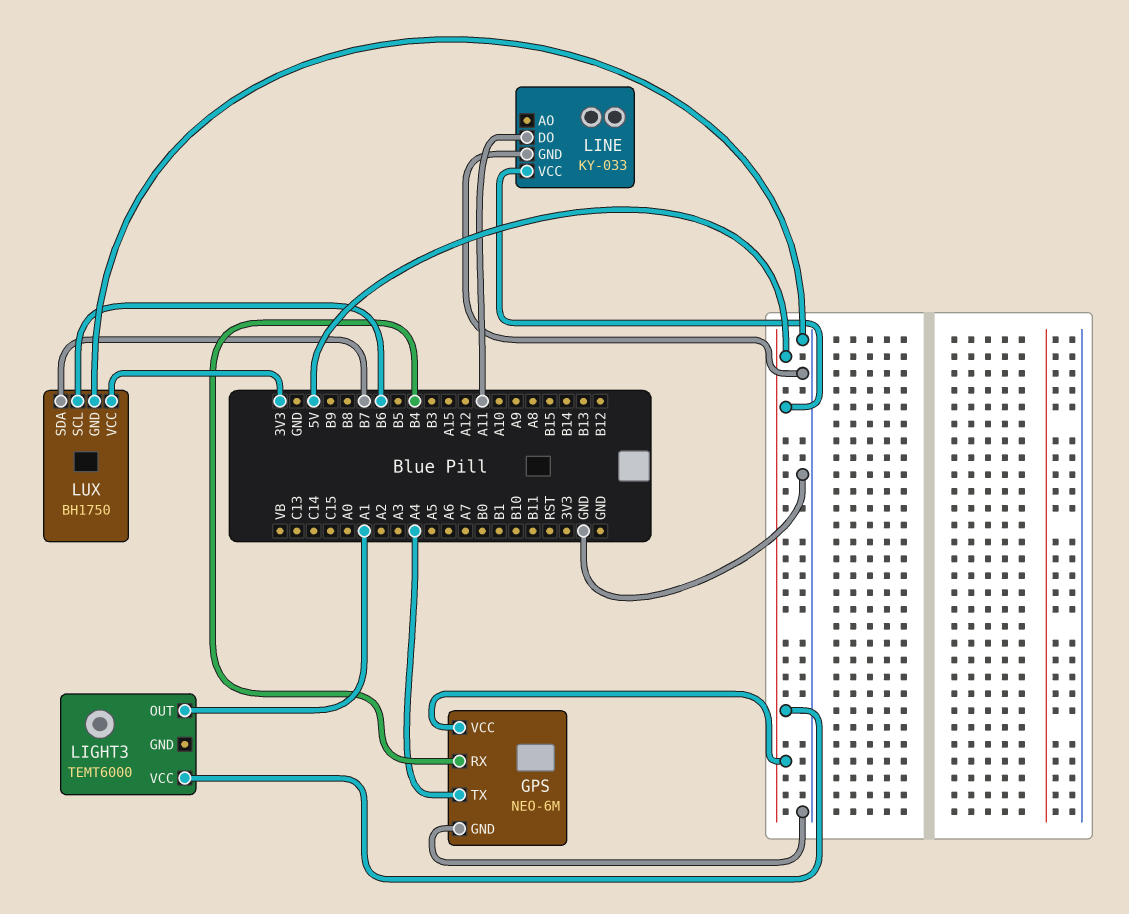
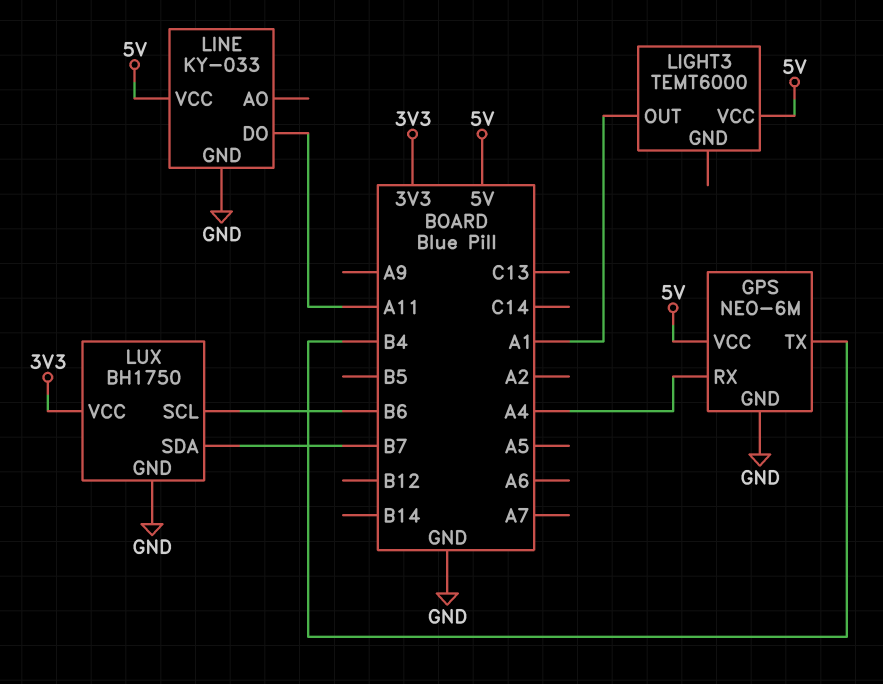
GPS pin RX: B4 -> A4
GPS pin TX: A4 -> B4

